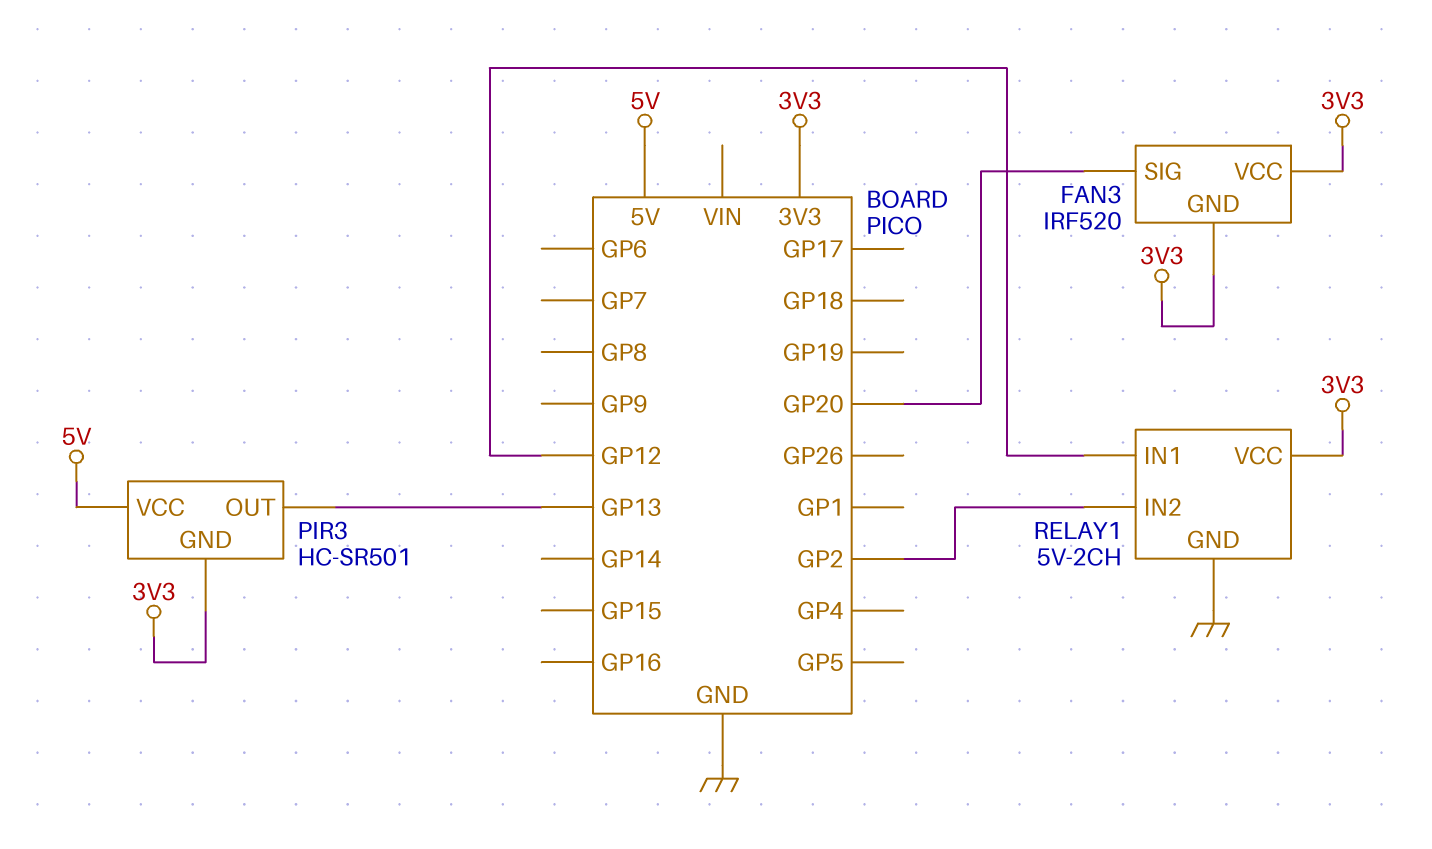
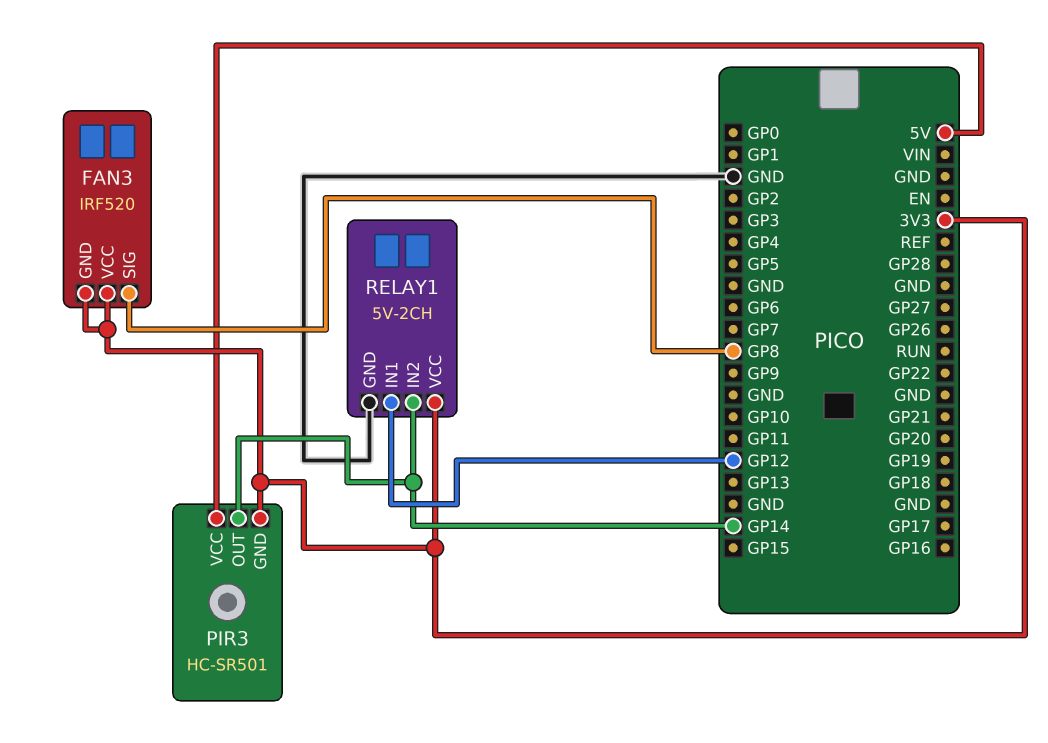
FAN3 pin SIG: GP20 -> GP8
PIR3 pin OUT: GP13 -> GP14
RELAY1 pin IN2: GP2 -> GP14

